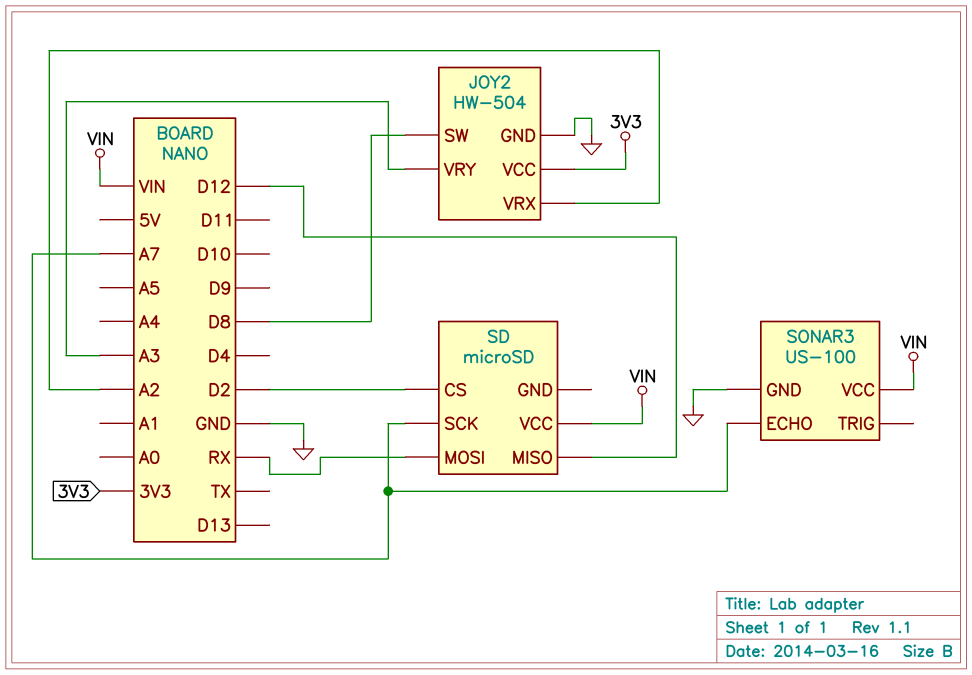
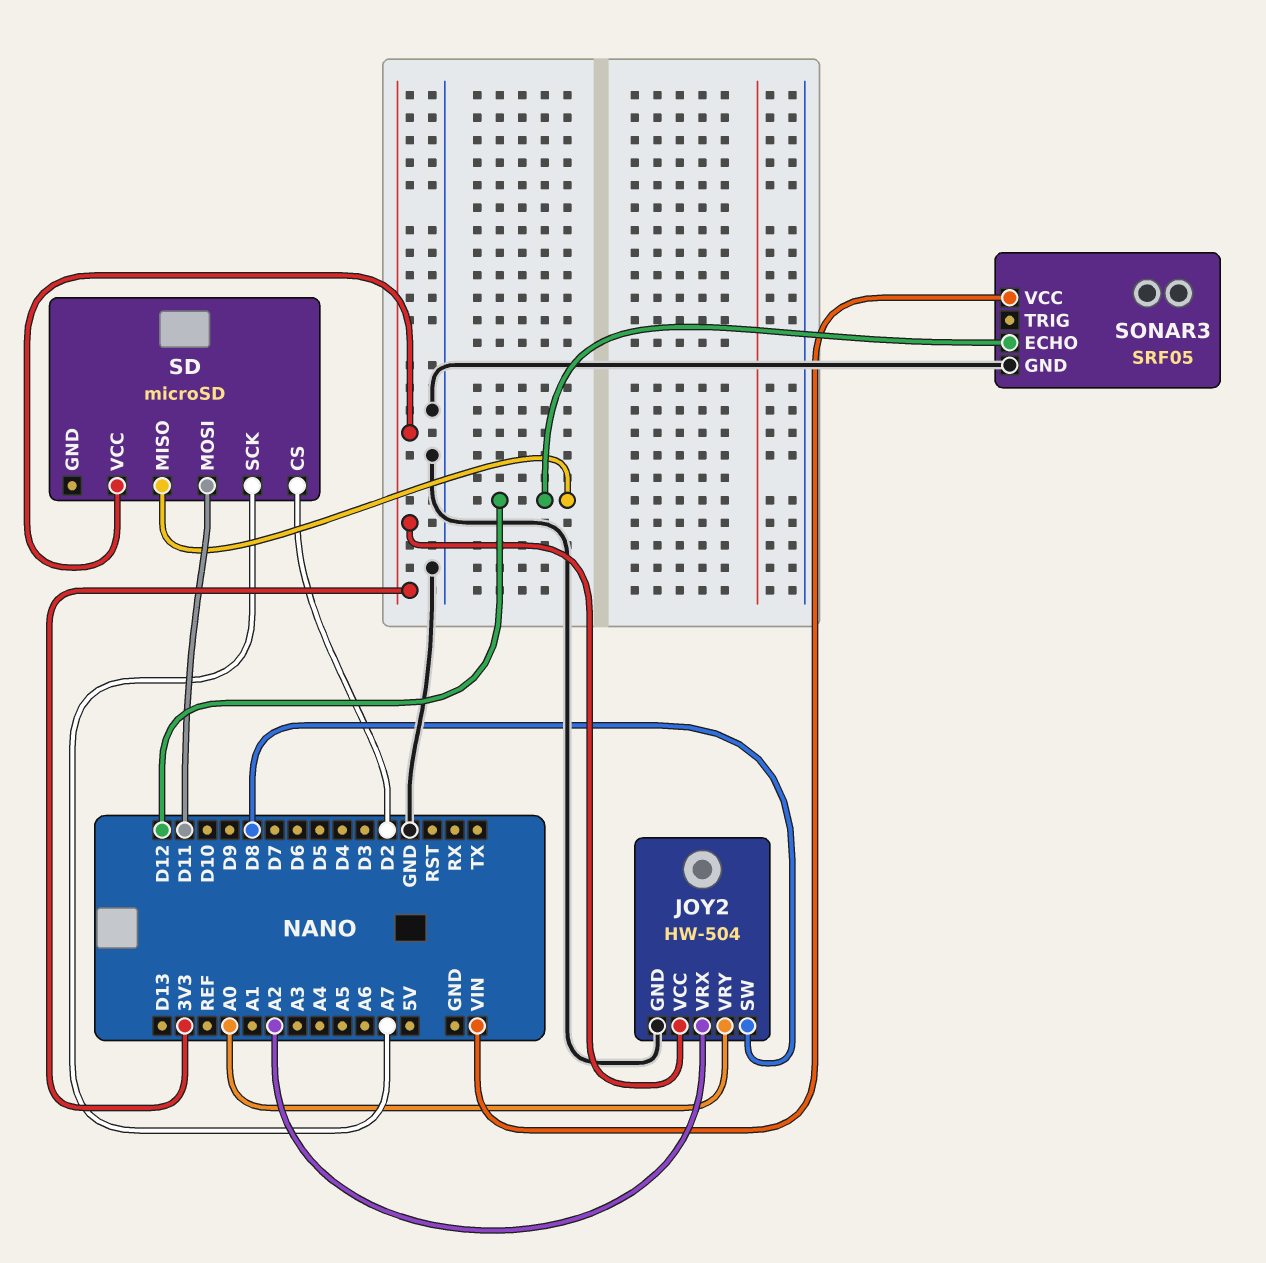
JOY2 pin VRY: A3 -> A0
SD pin MOSI: RX -> D11
SD pin VCC: VIN -> 3V3
SONAR3: US-100 -> SRF05
SONAR3 pin ECHO: A7 -> D12

